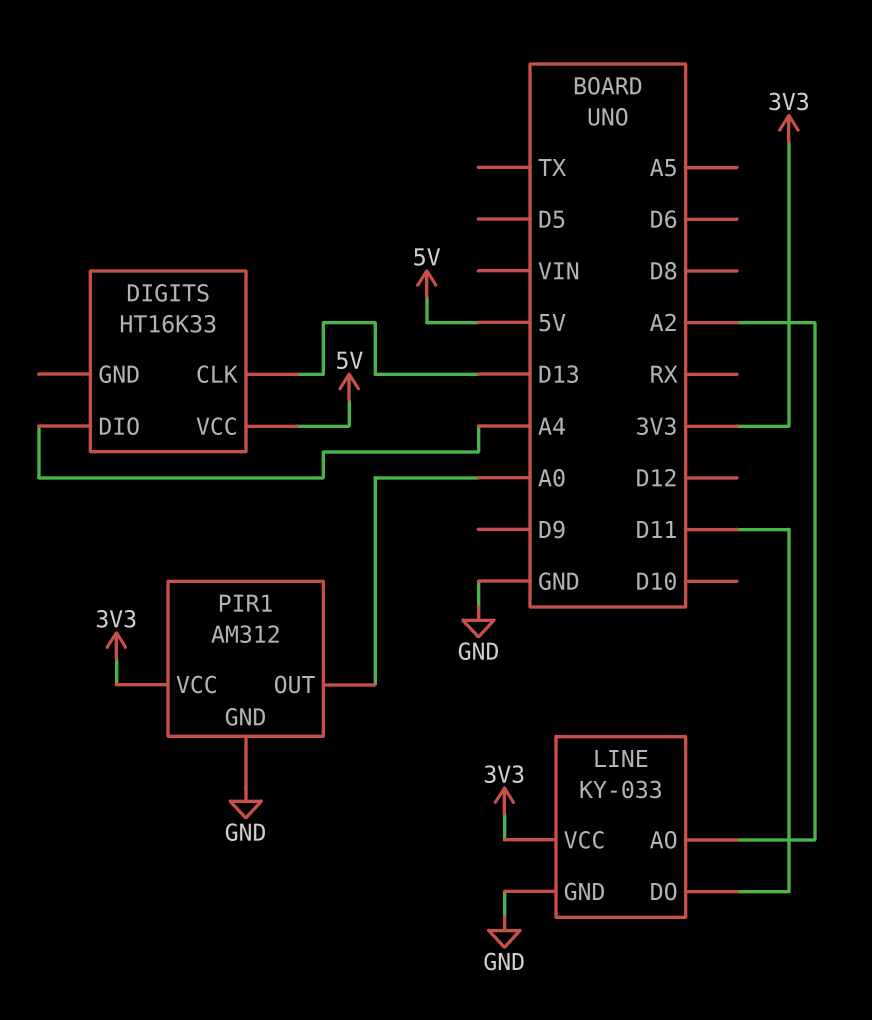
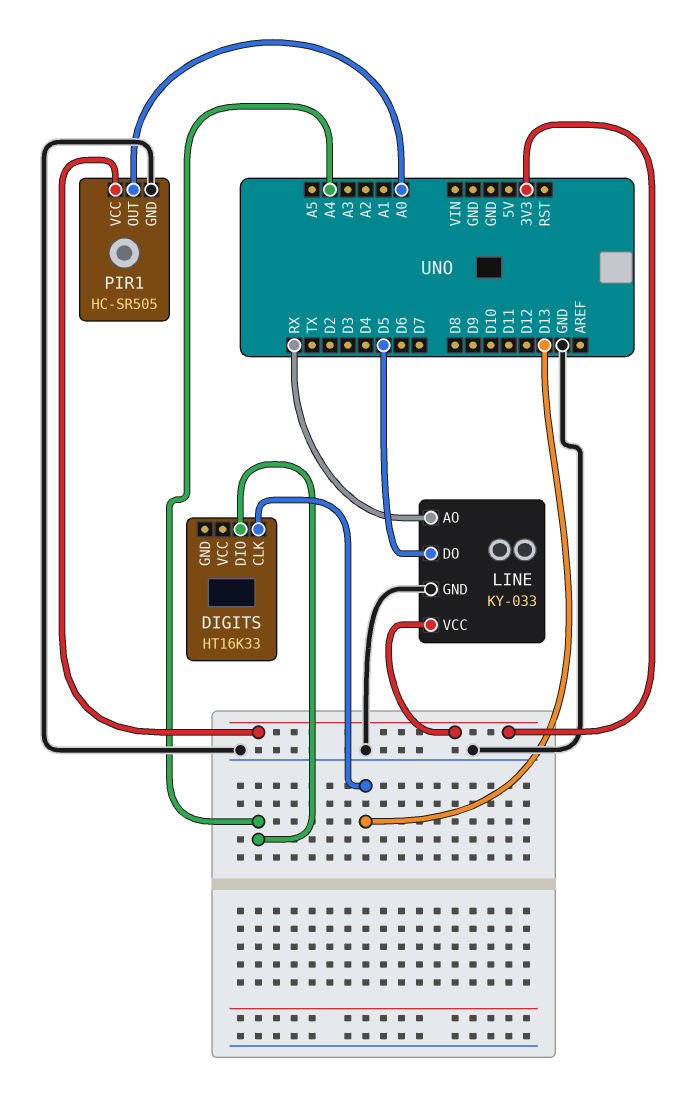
DIGITS pin VCC: 5V -> none
LINE pin AO: A2 -> RX
LINE pin DO: D11 -> D5
PIR1: AM312 -> HC-SR505

